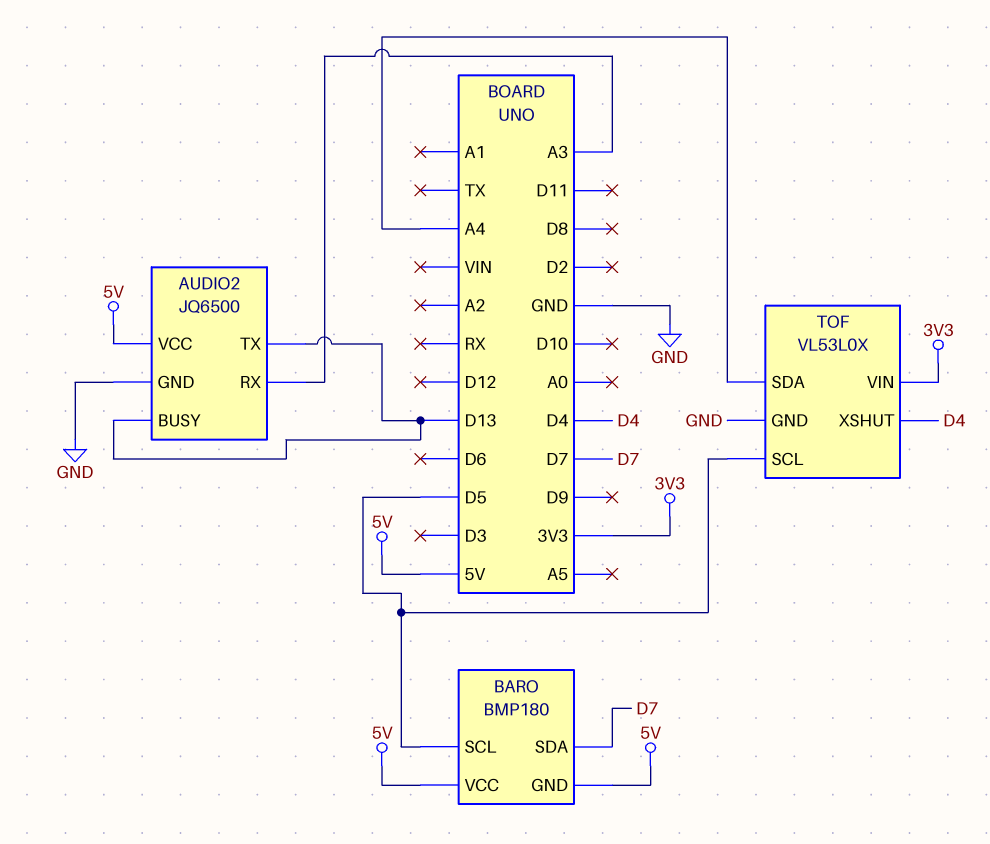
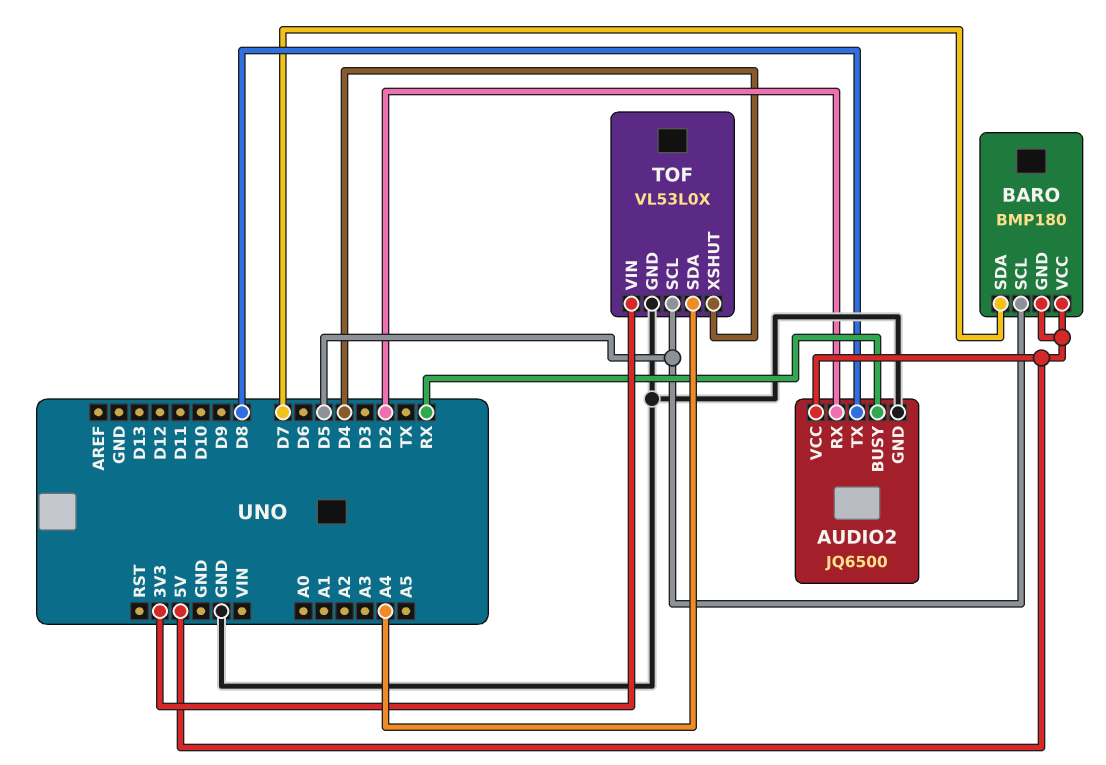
AUDIO2 pin BUSY: D13 -> RX
AUDIO2 pin RX: A3 -> D2
AUDIO2 pin TX: D13 -> D8

